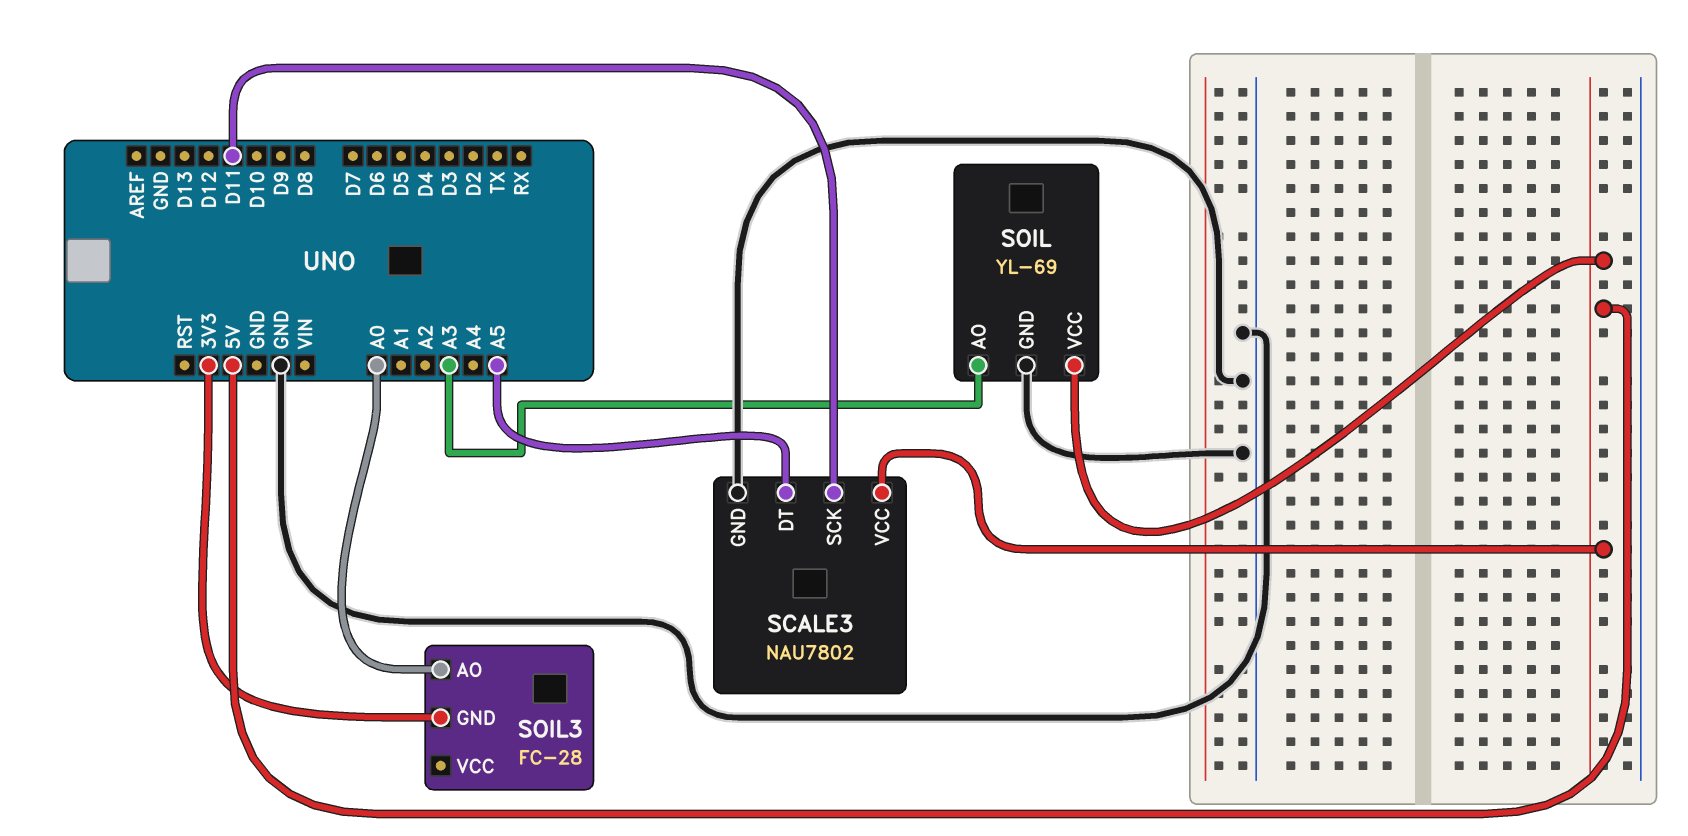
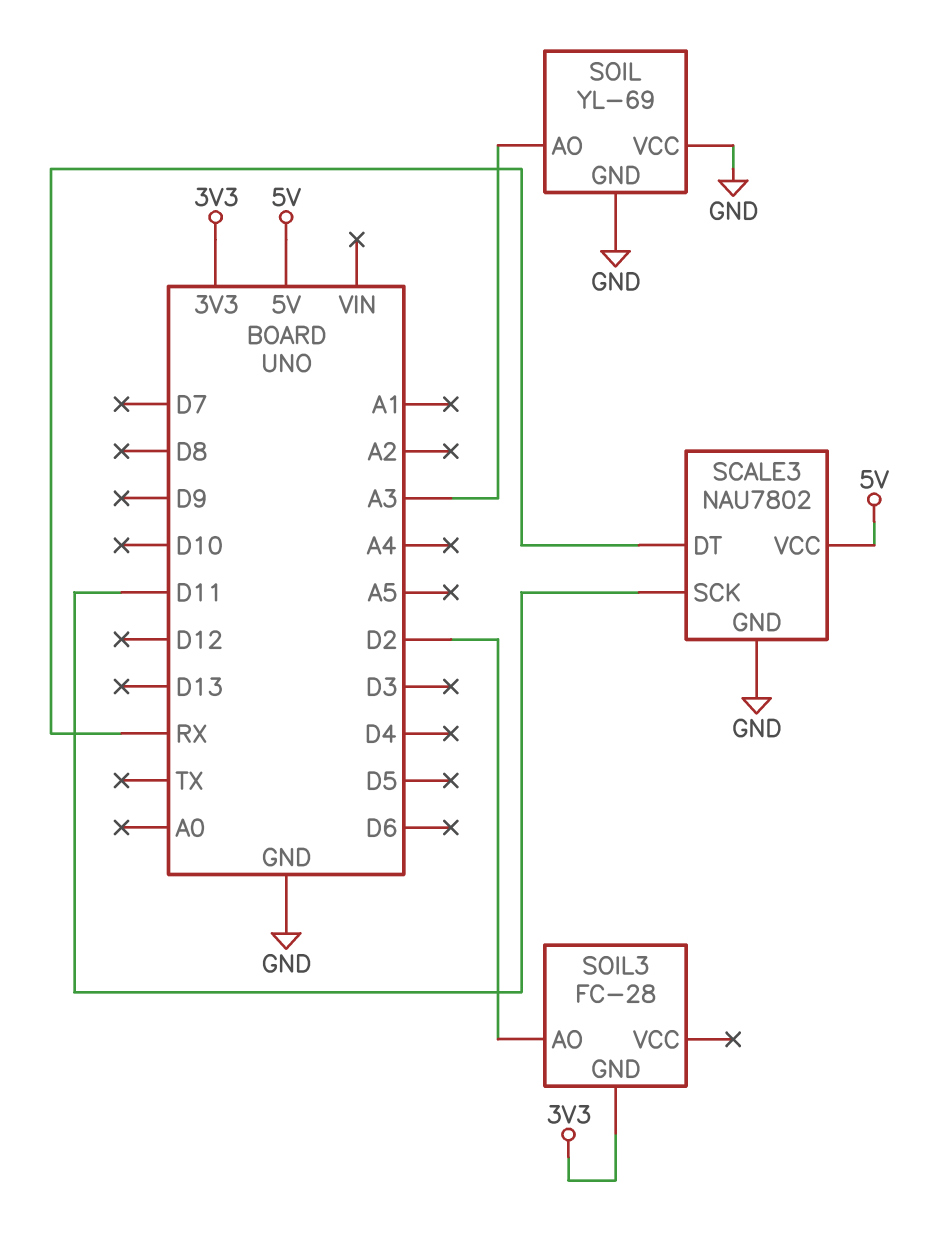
SCALE3 pin DT: A5 -> RX
SOIL pin VCC: 5V -> GND
SOIL3 pin AO: A0 -> D2

